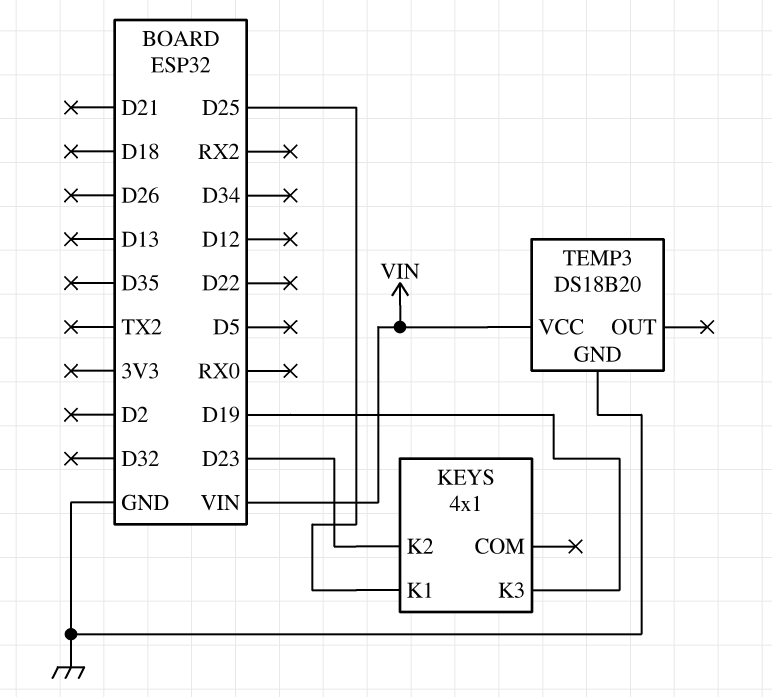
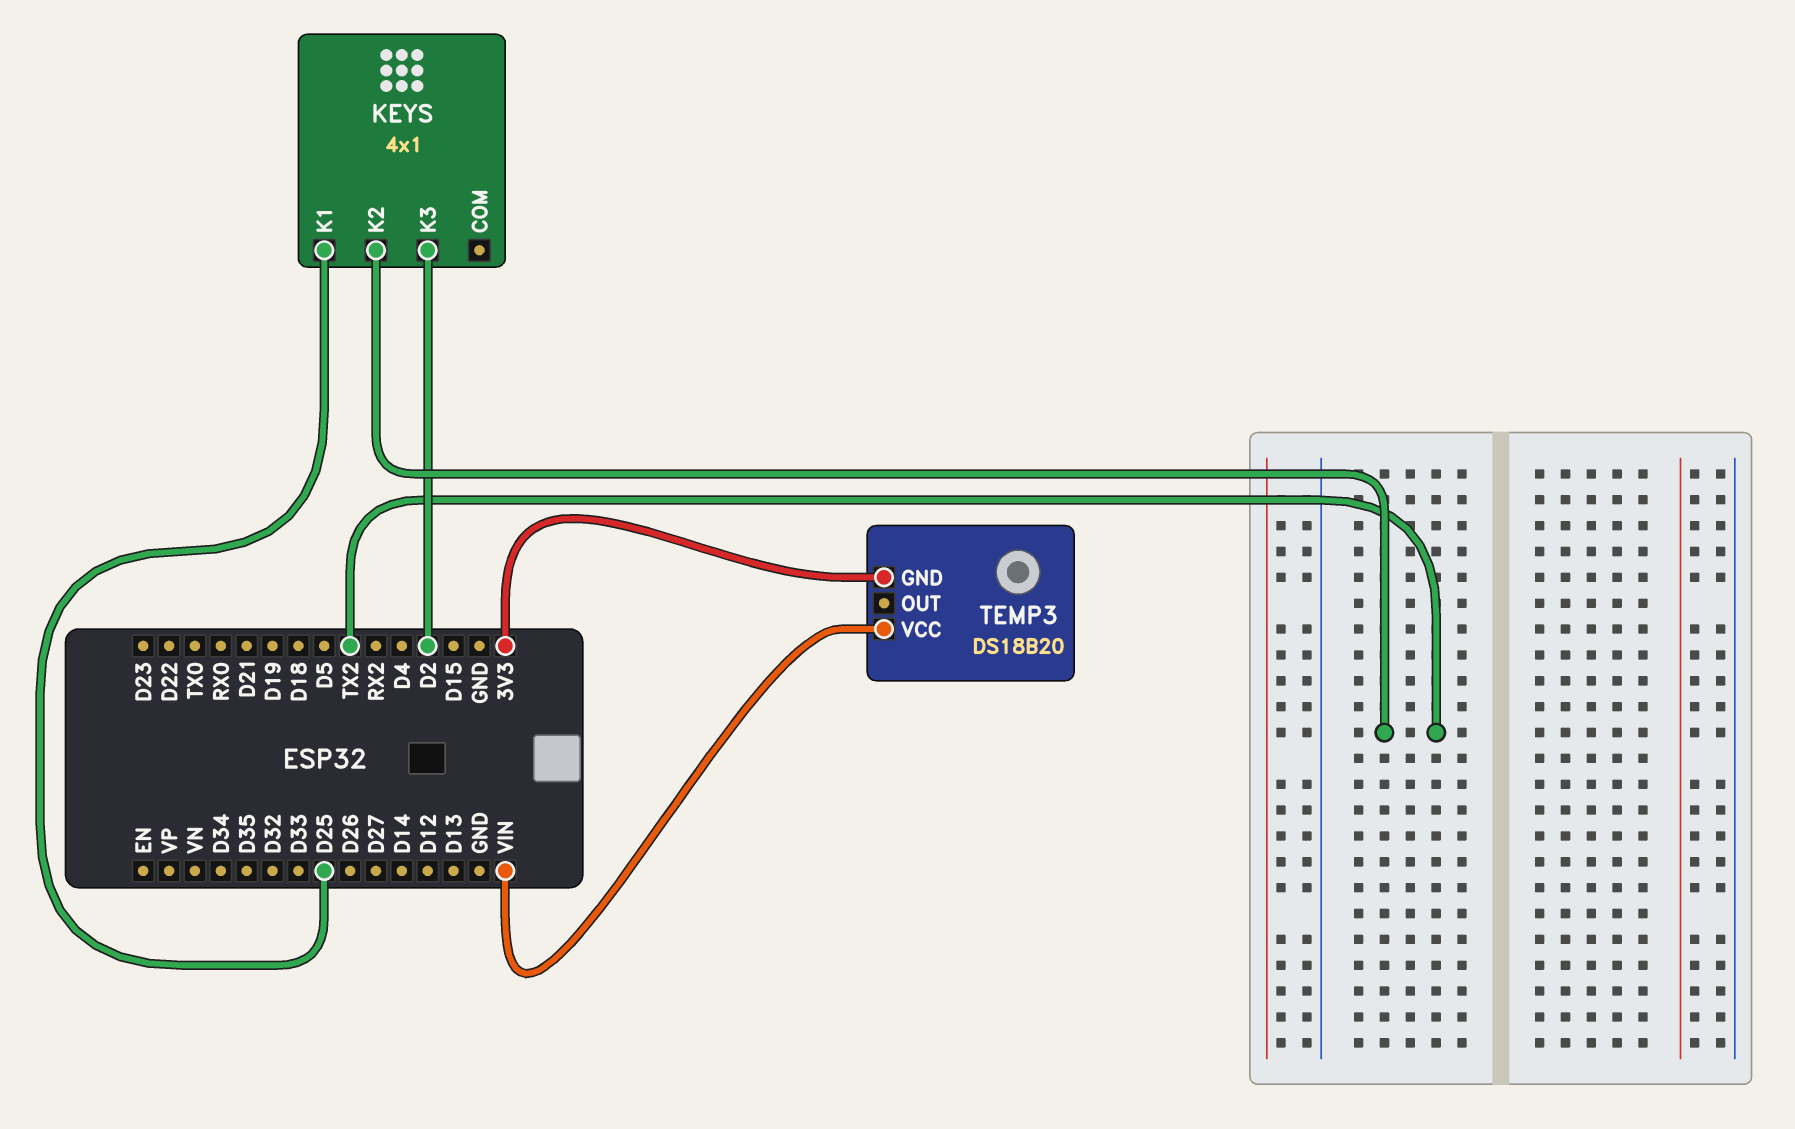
KEYS pin K2: D23 -> TX2
KEYS pin K3: D19 -> D2
TEMP3 pin GND: GND -> 3V3

